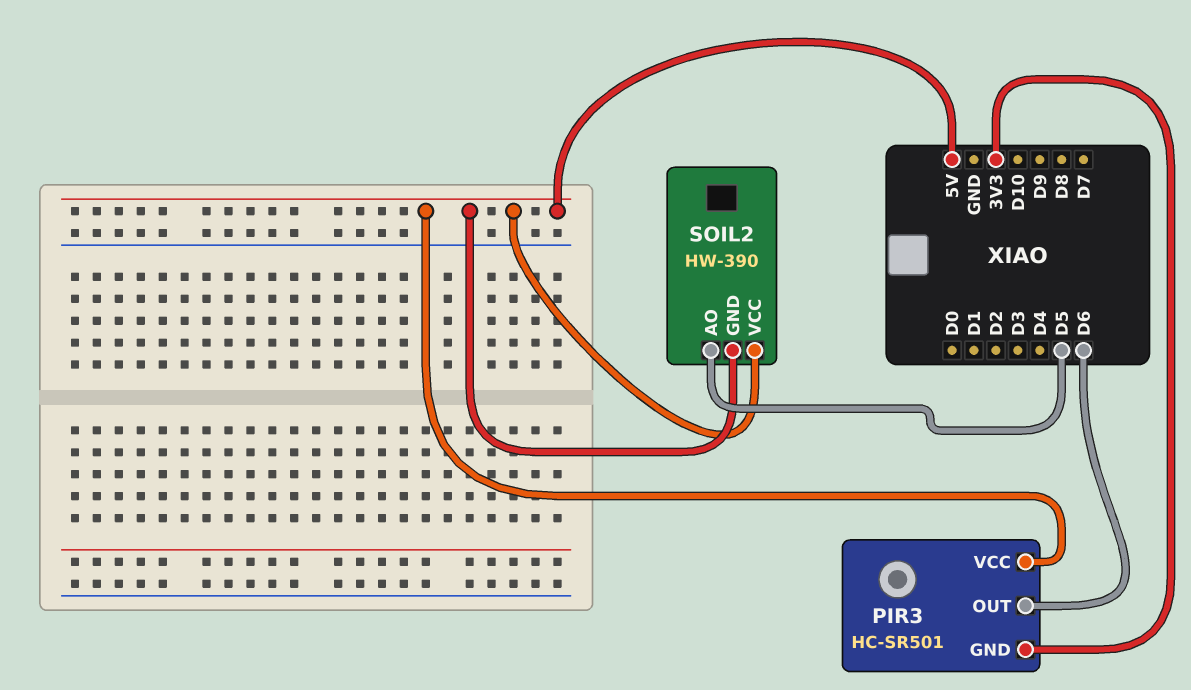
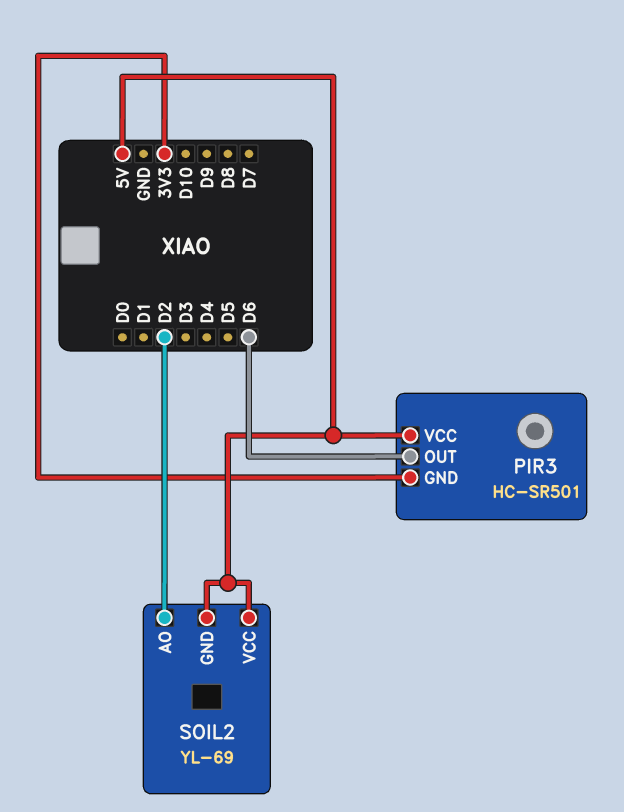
SOIL2: HW-390 -> YL-69
SOIL2 pin AO: D5 -> D2

